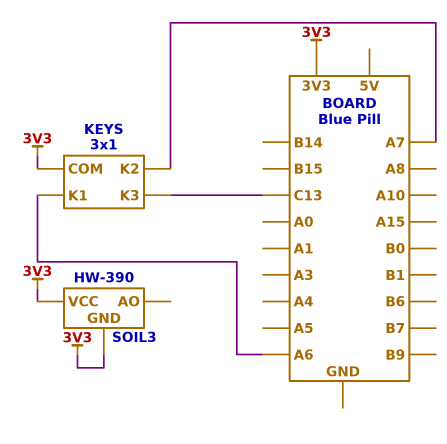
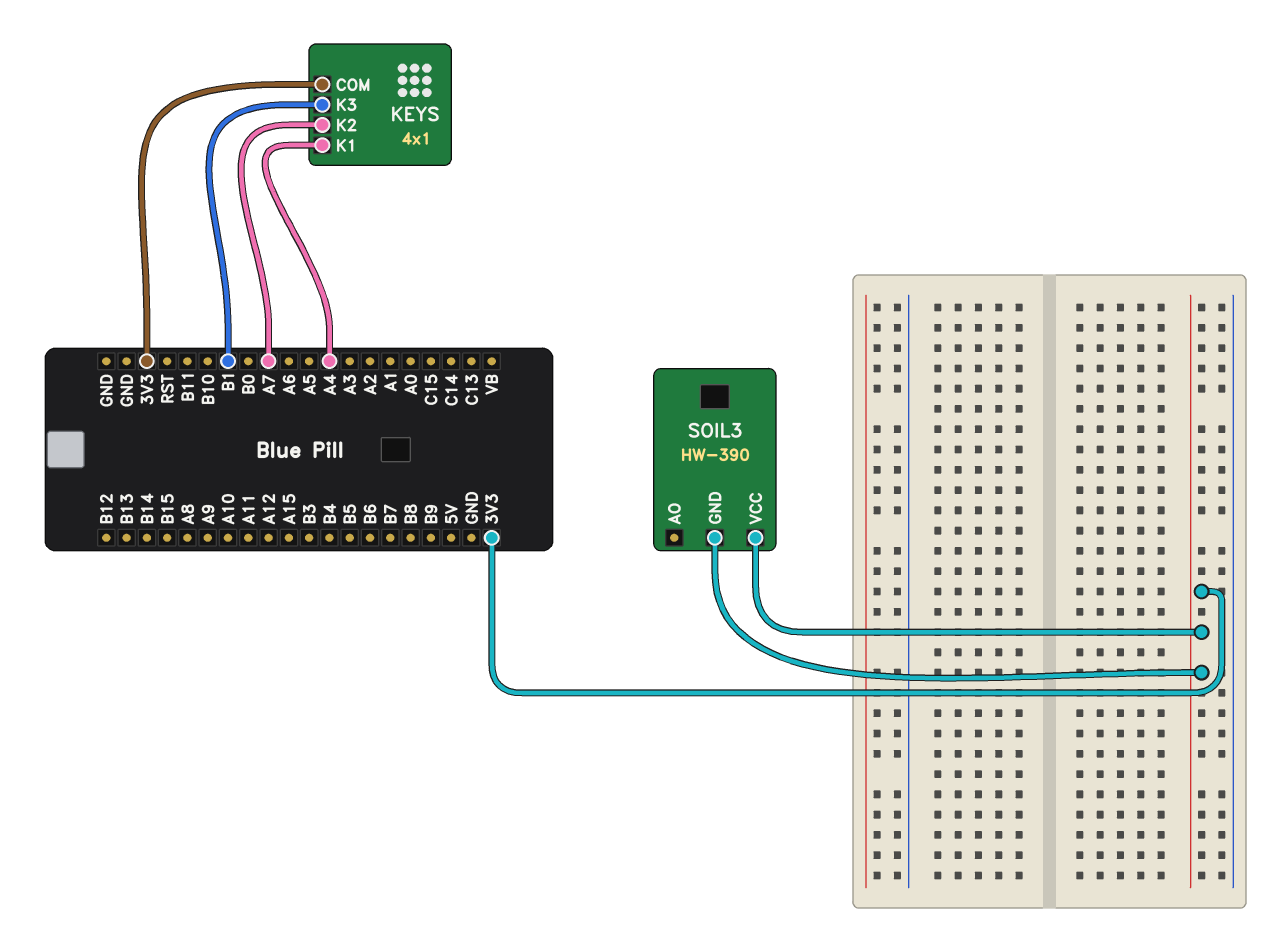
KEYS: 3x1 -> 4x1
KEYS pin K1: A6 -> A4
KEYS pin K3: C13 -> B1

